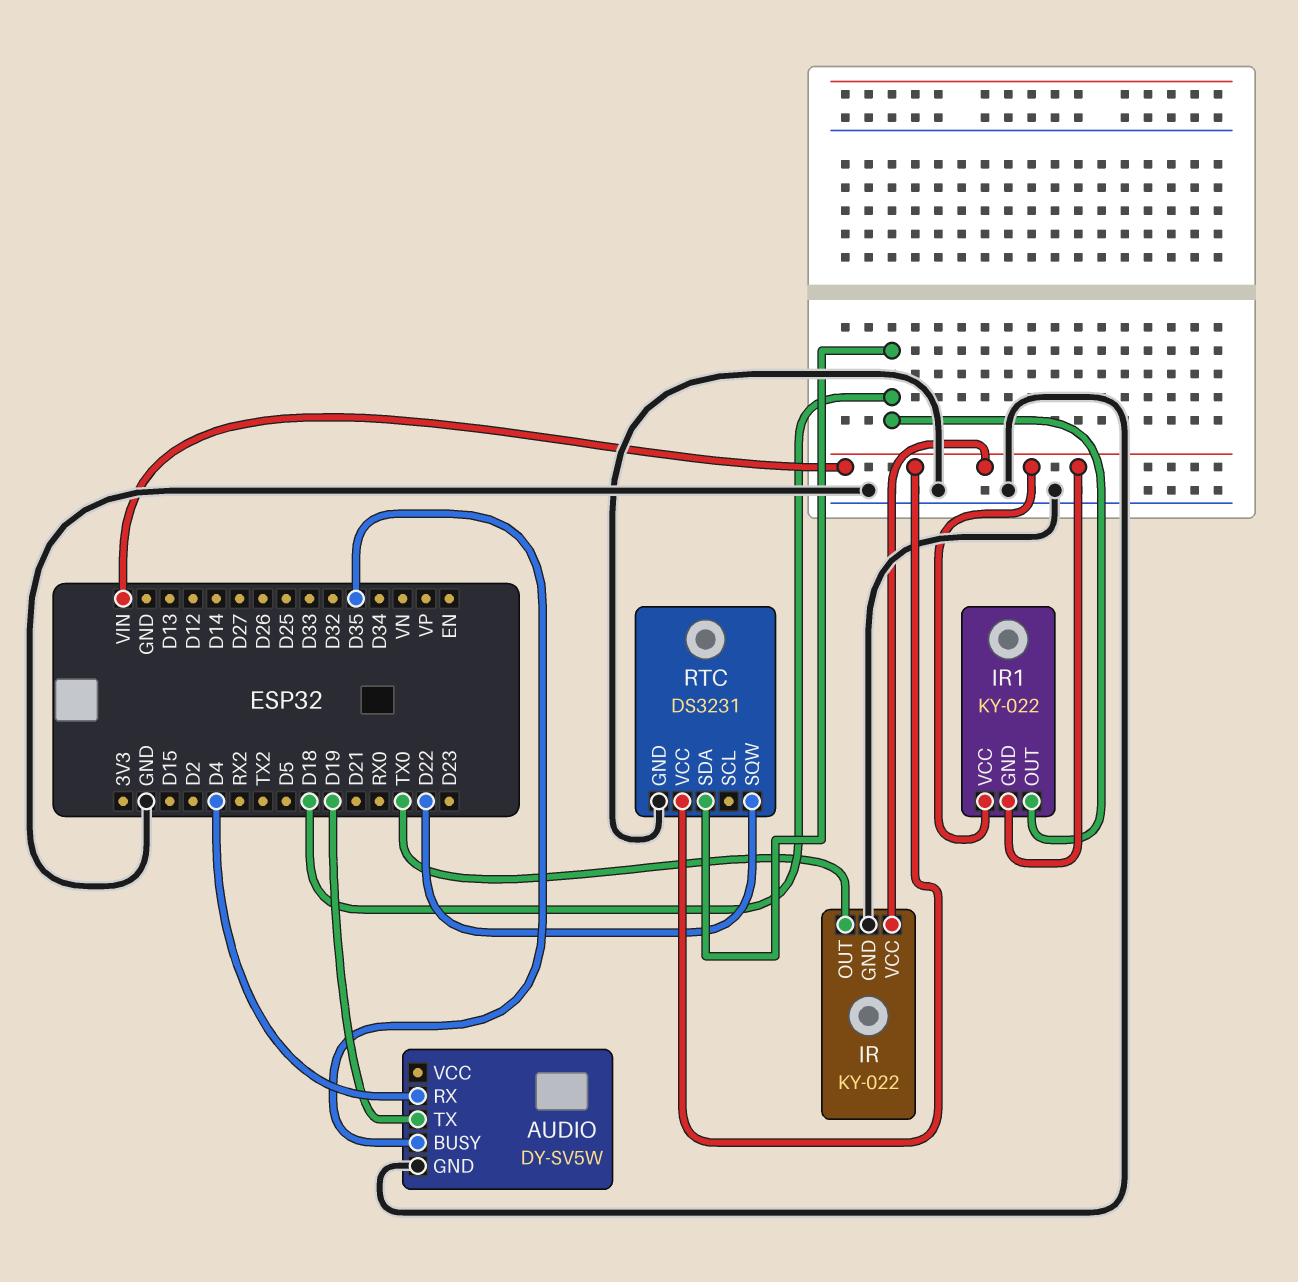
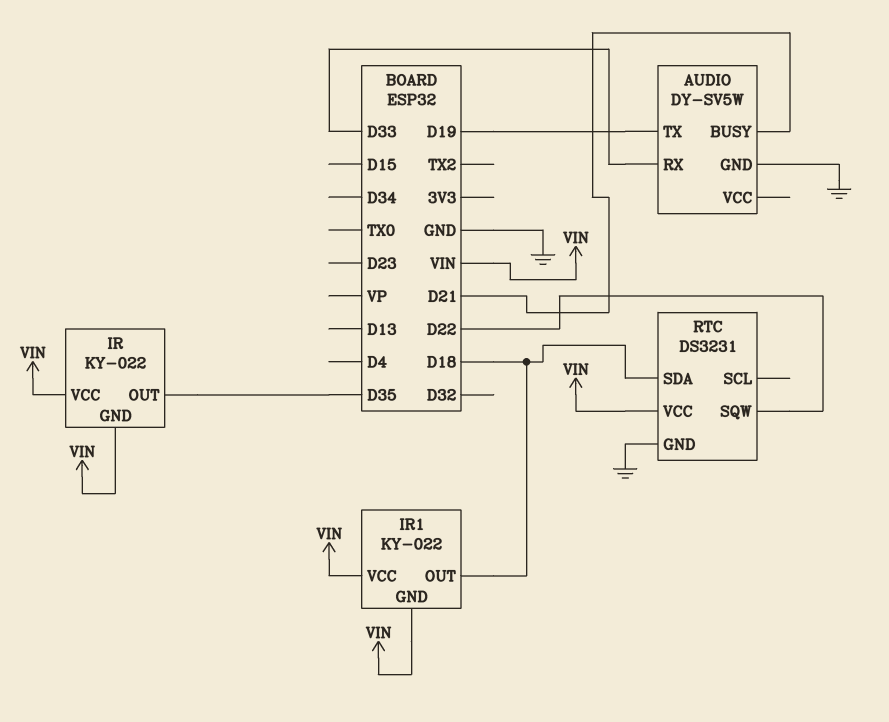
AUDIO pin BUSY: D35 -> D21
AUDIO pin RX: D4 -> D33
IR pin GND: GND -> VIN
IR pin OUT: TX0 -> D35

